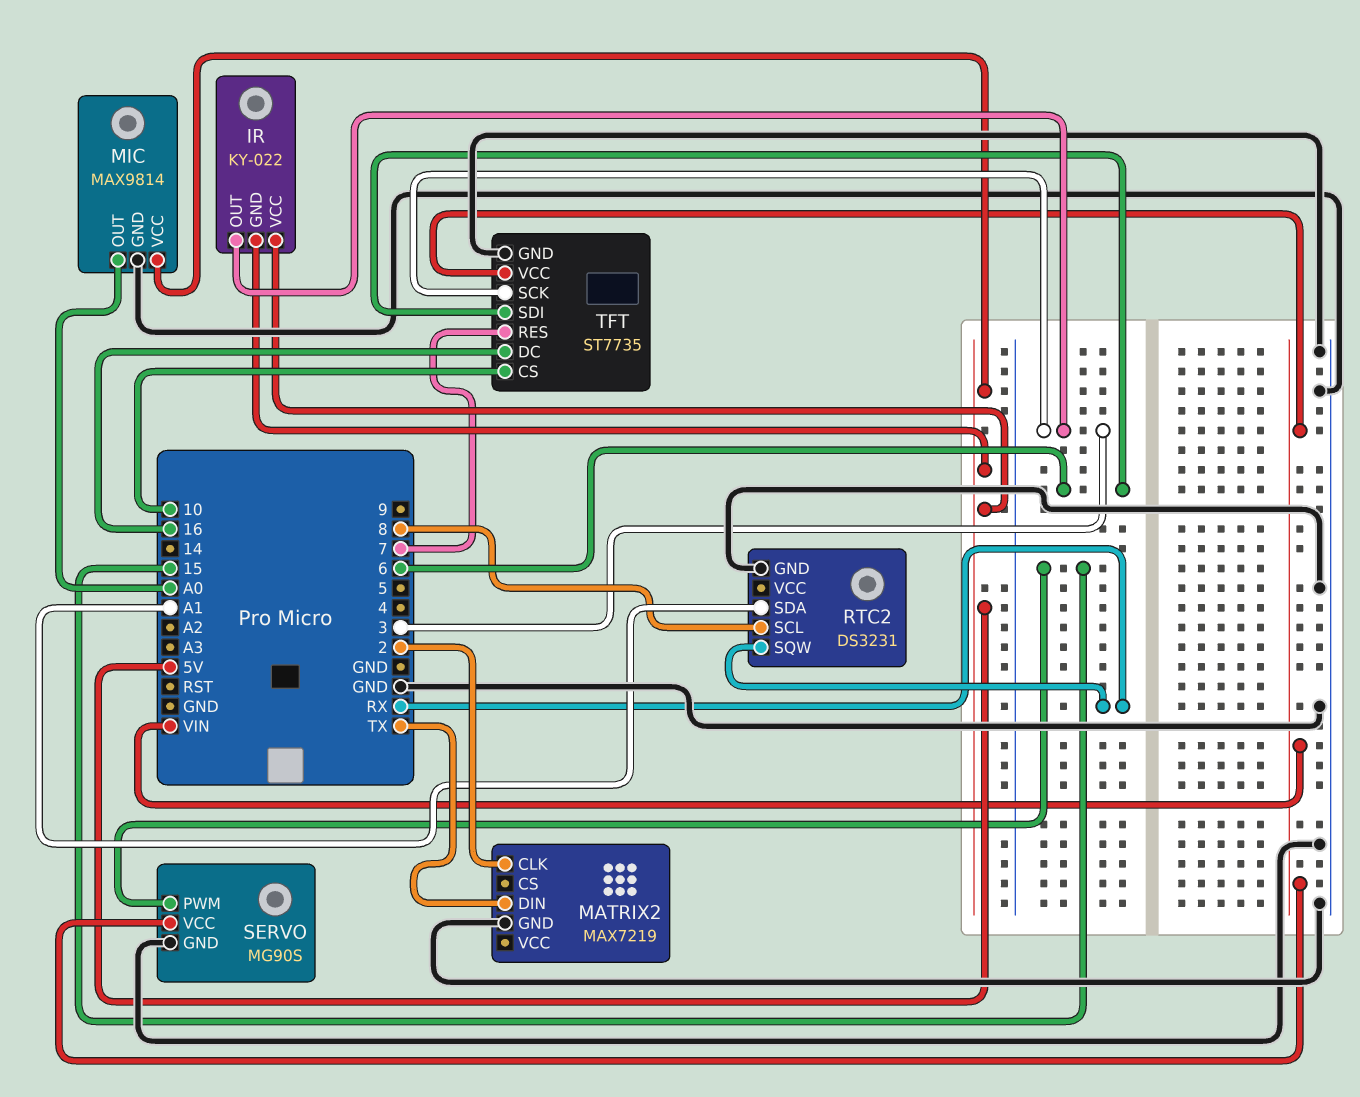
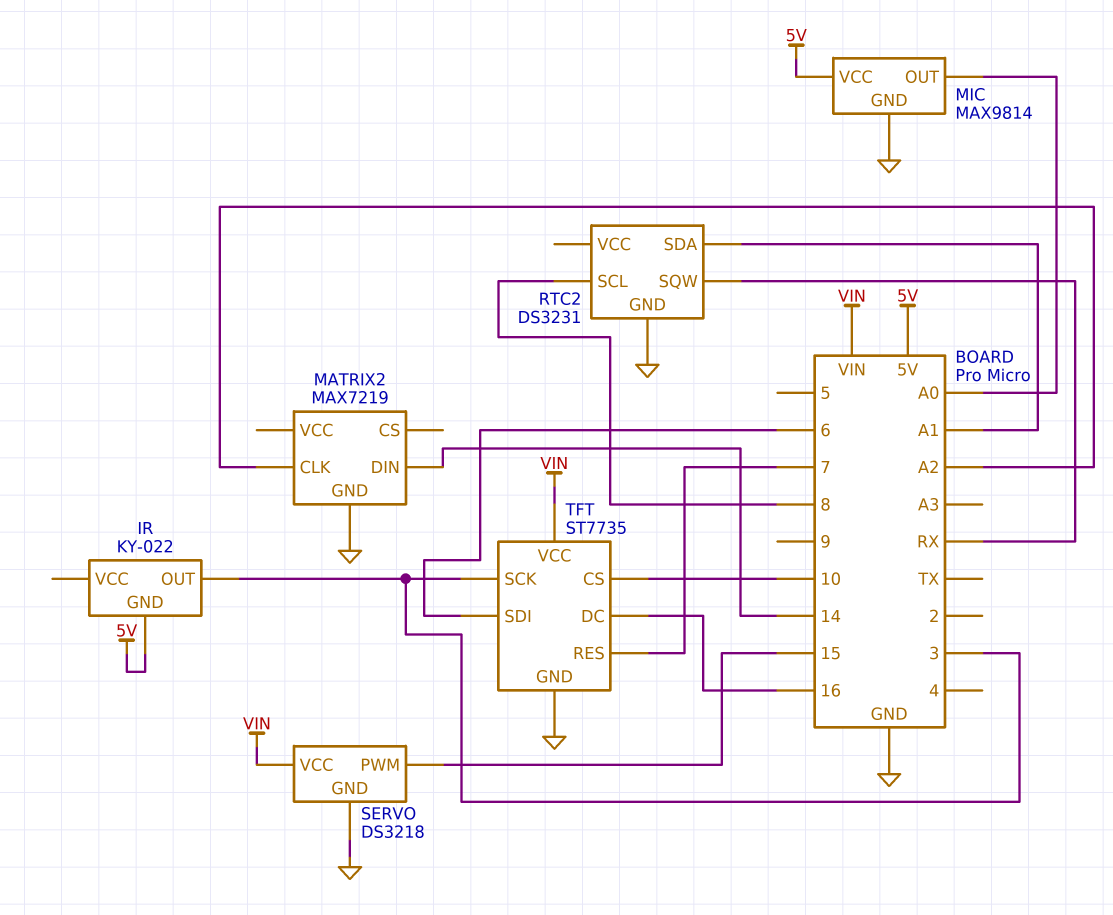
IR pin VCC: 5V -> none
MATRIX2 pin CLK: 2 -> A2
MATRIX2 pin DIN: TX -> 14
SERVO: MG90S -> DS3218

